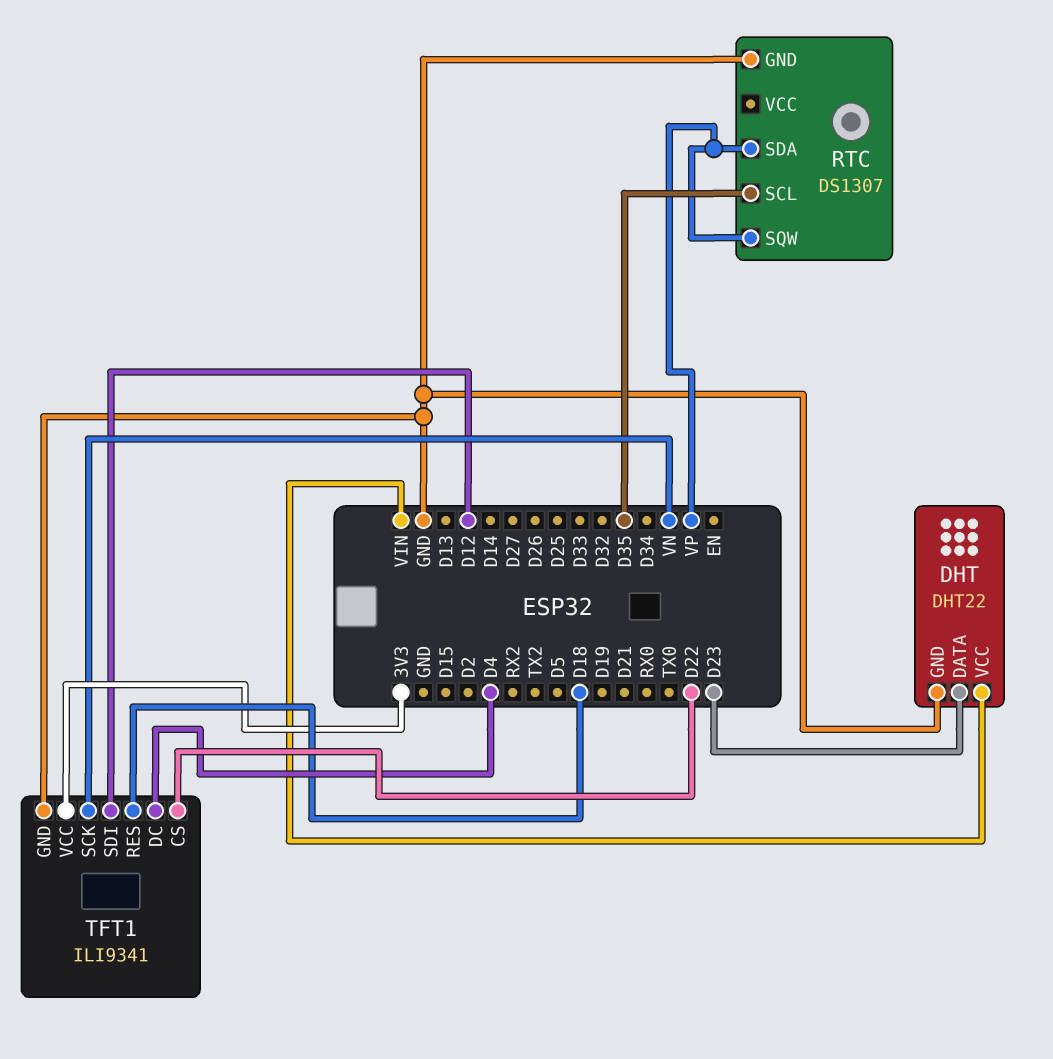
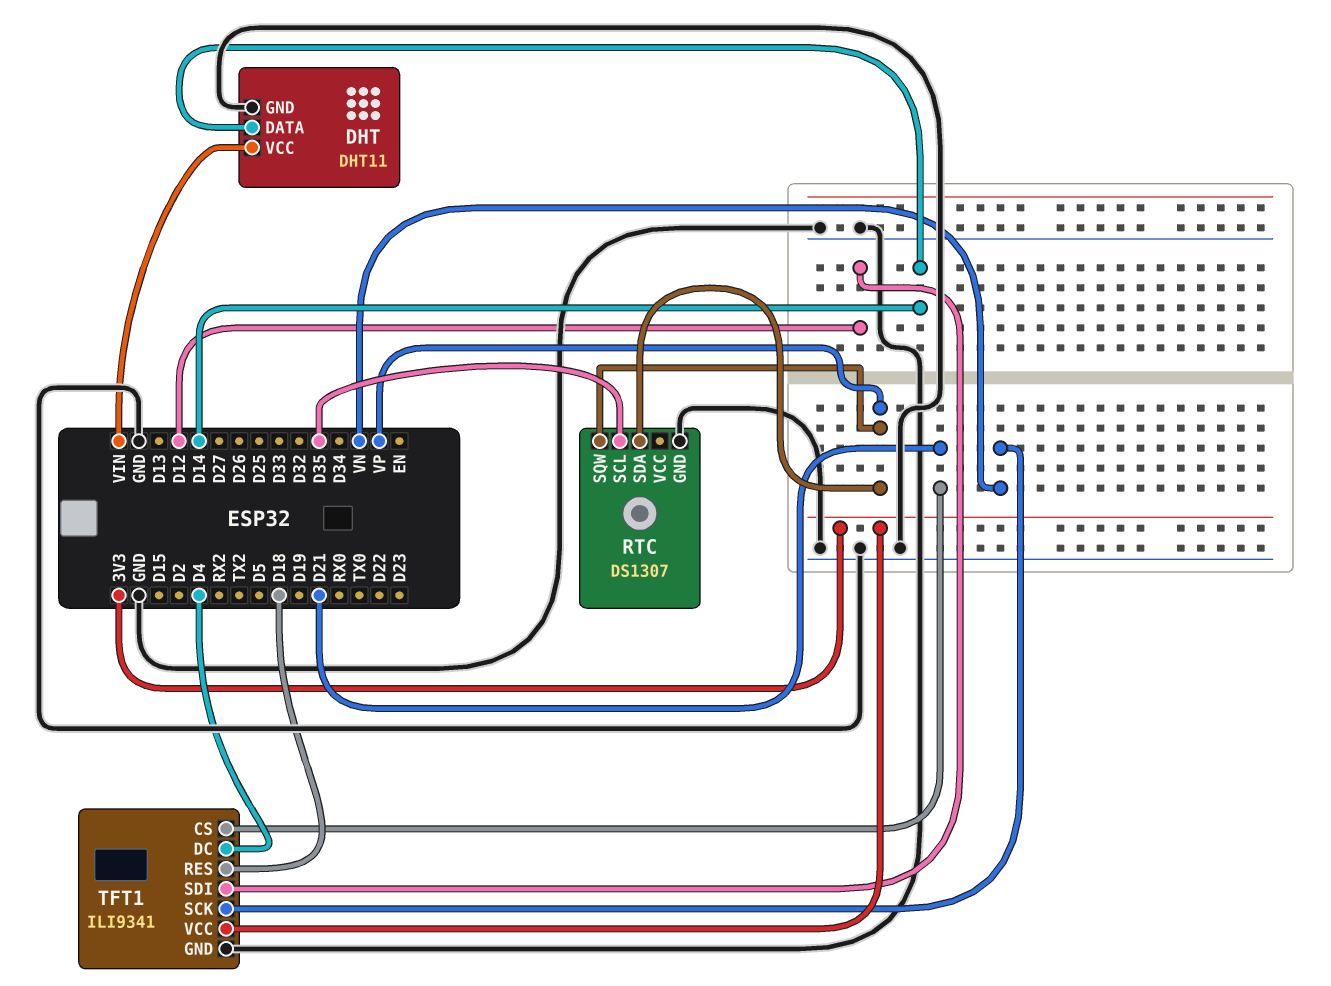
DHT: DHT22 -> DHT11
DHT pin DATA: D23 -> D14
TFT1 pin CS: D22 -> D21

